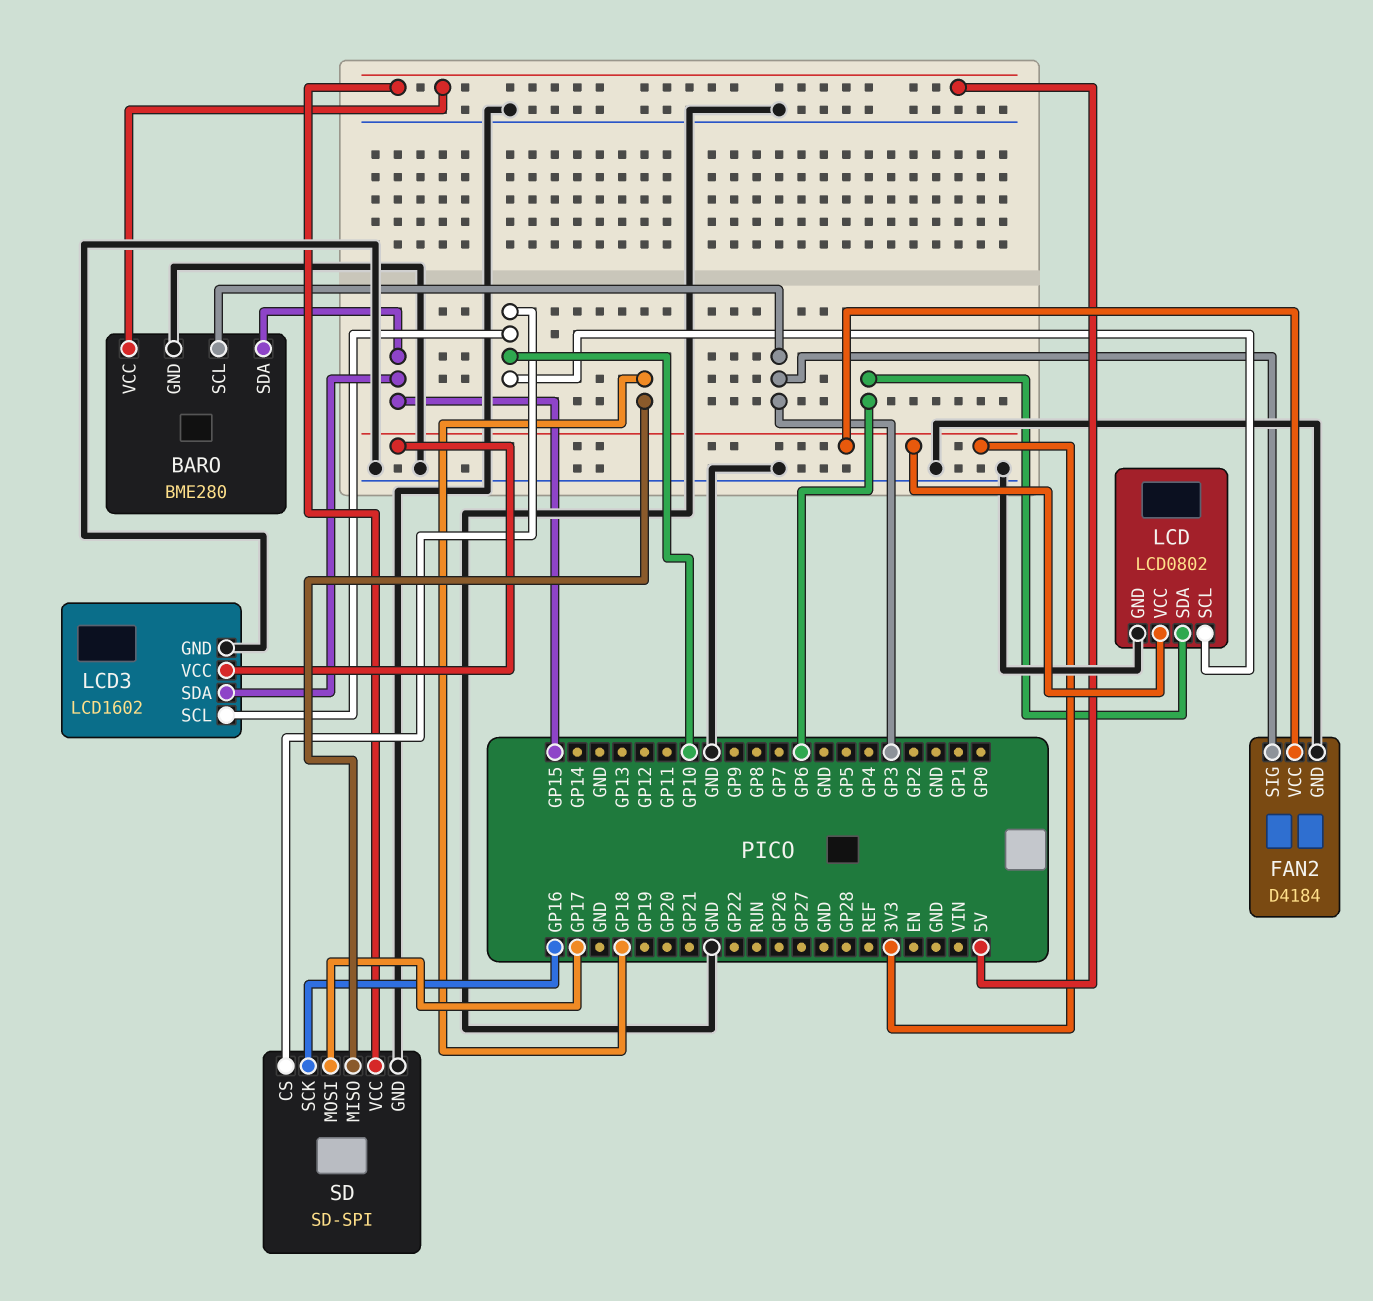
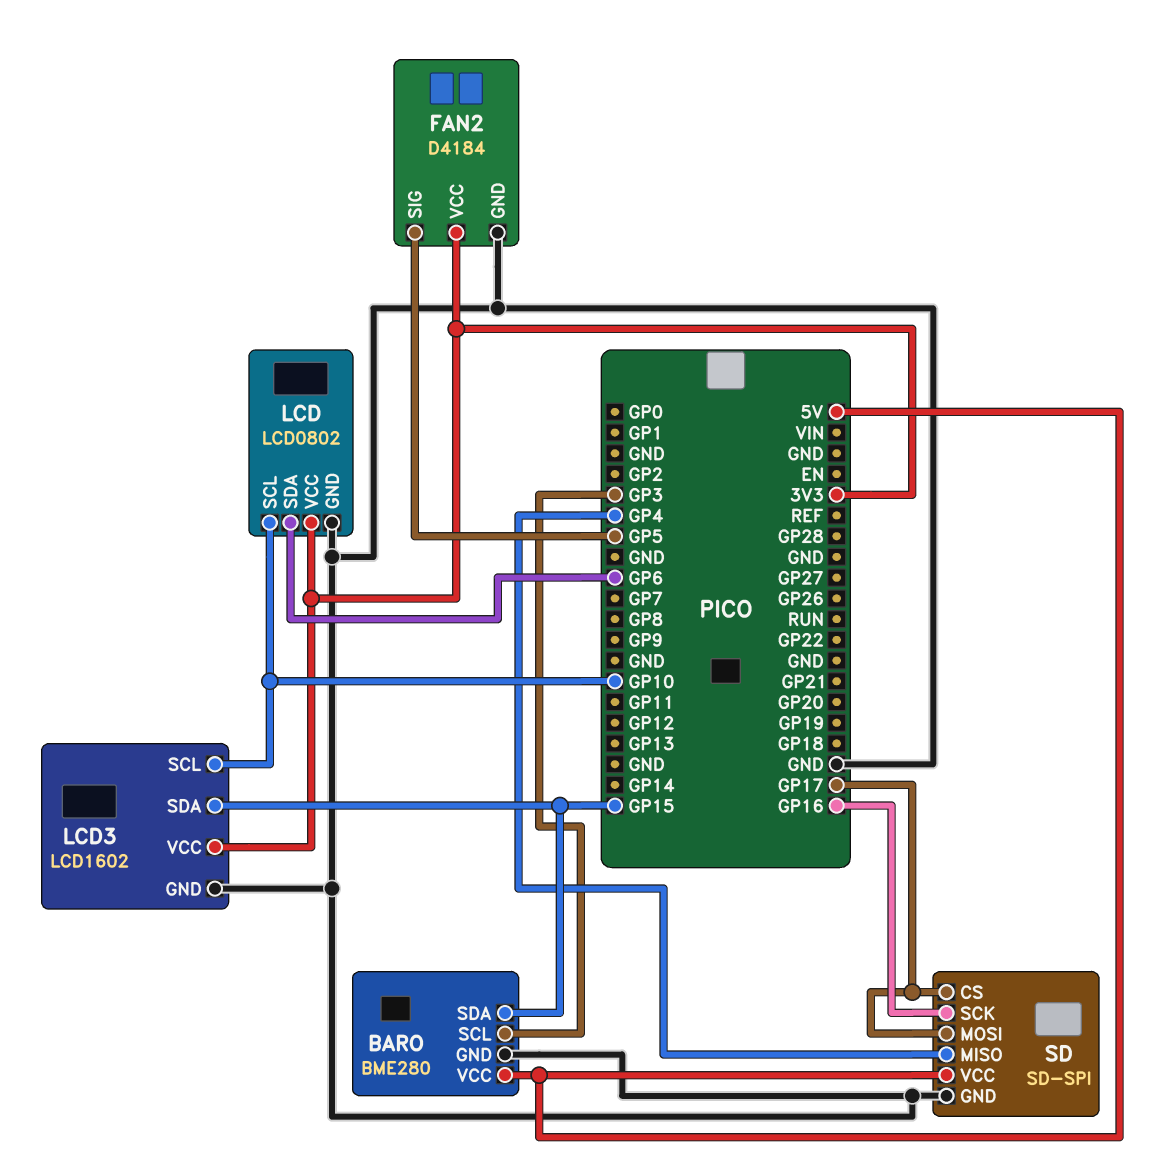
FAN2 pin SIG: GP3 -> GP5
SD pin CS: GP10 -> GP17
SD pin MISO: GP18 -> GP4

